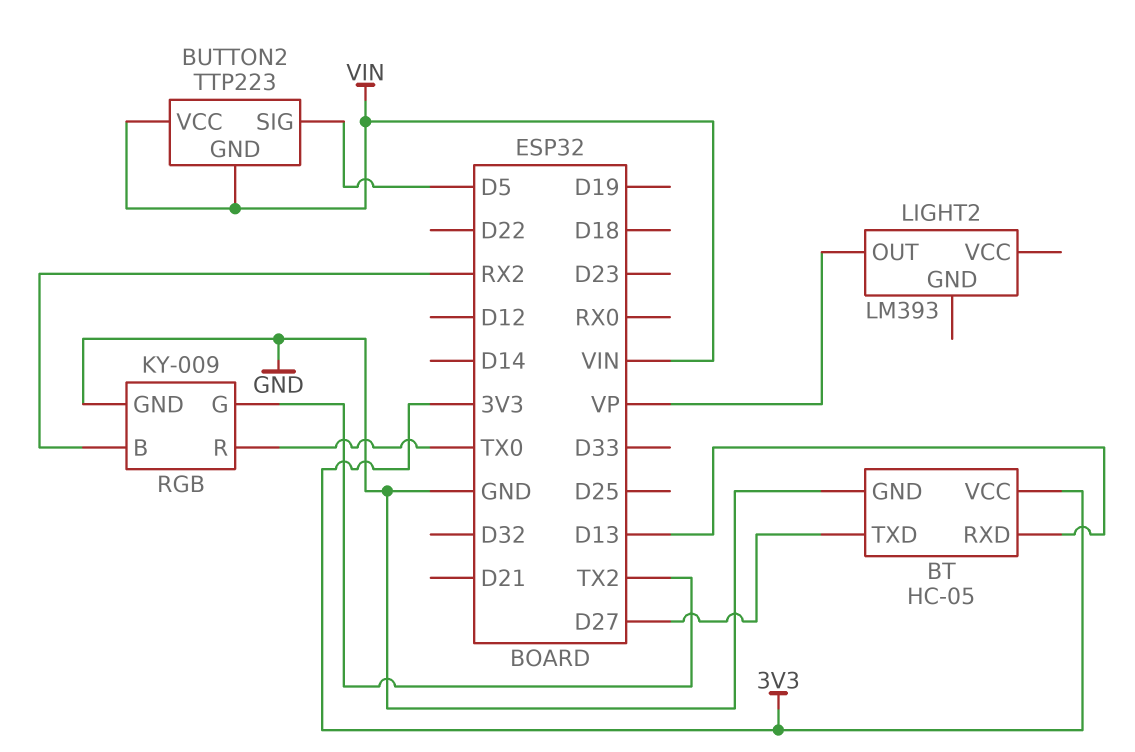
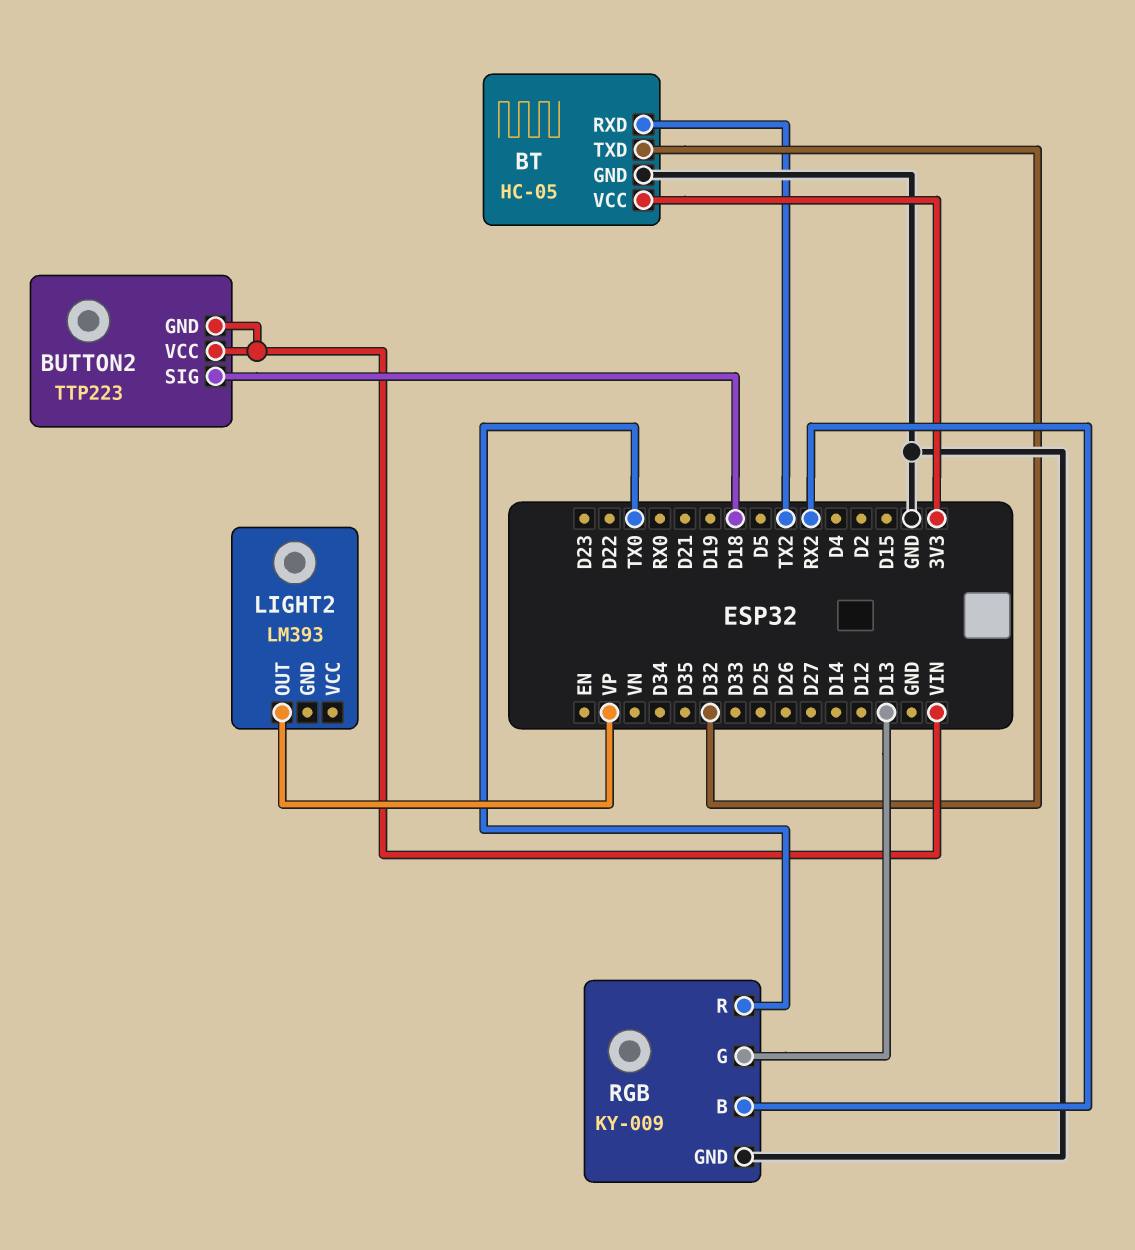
BT pin RXD: D13 -> TX2
BT pin TXD: D27 -> D32
BUTTON2 pin SIG: D5 -> D18
RGB pin G: TX2 -> D13

